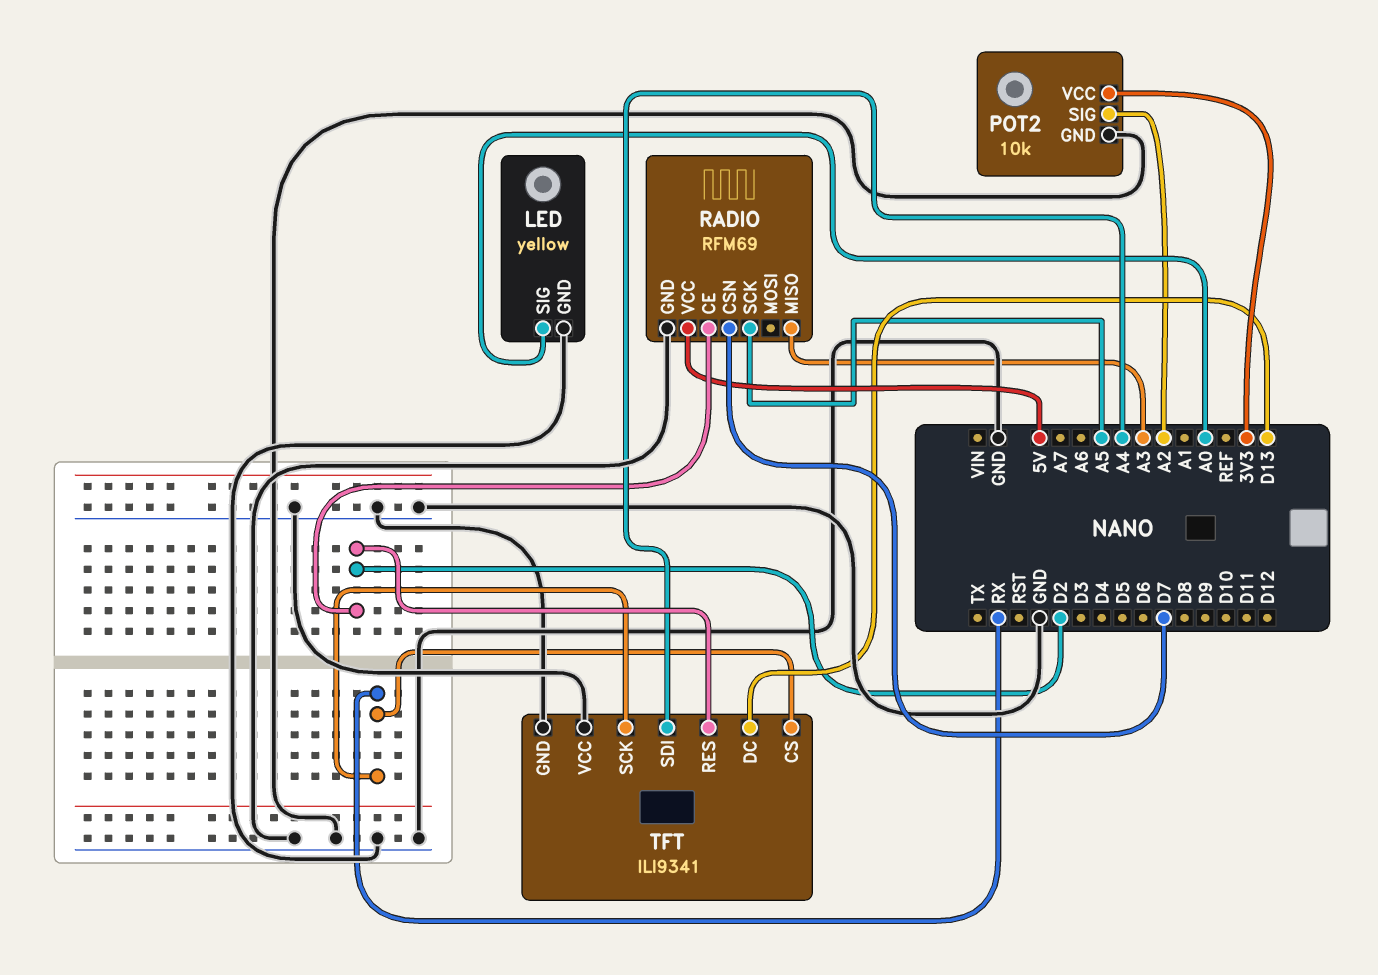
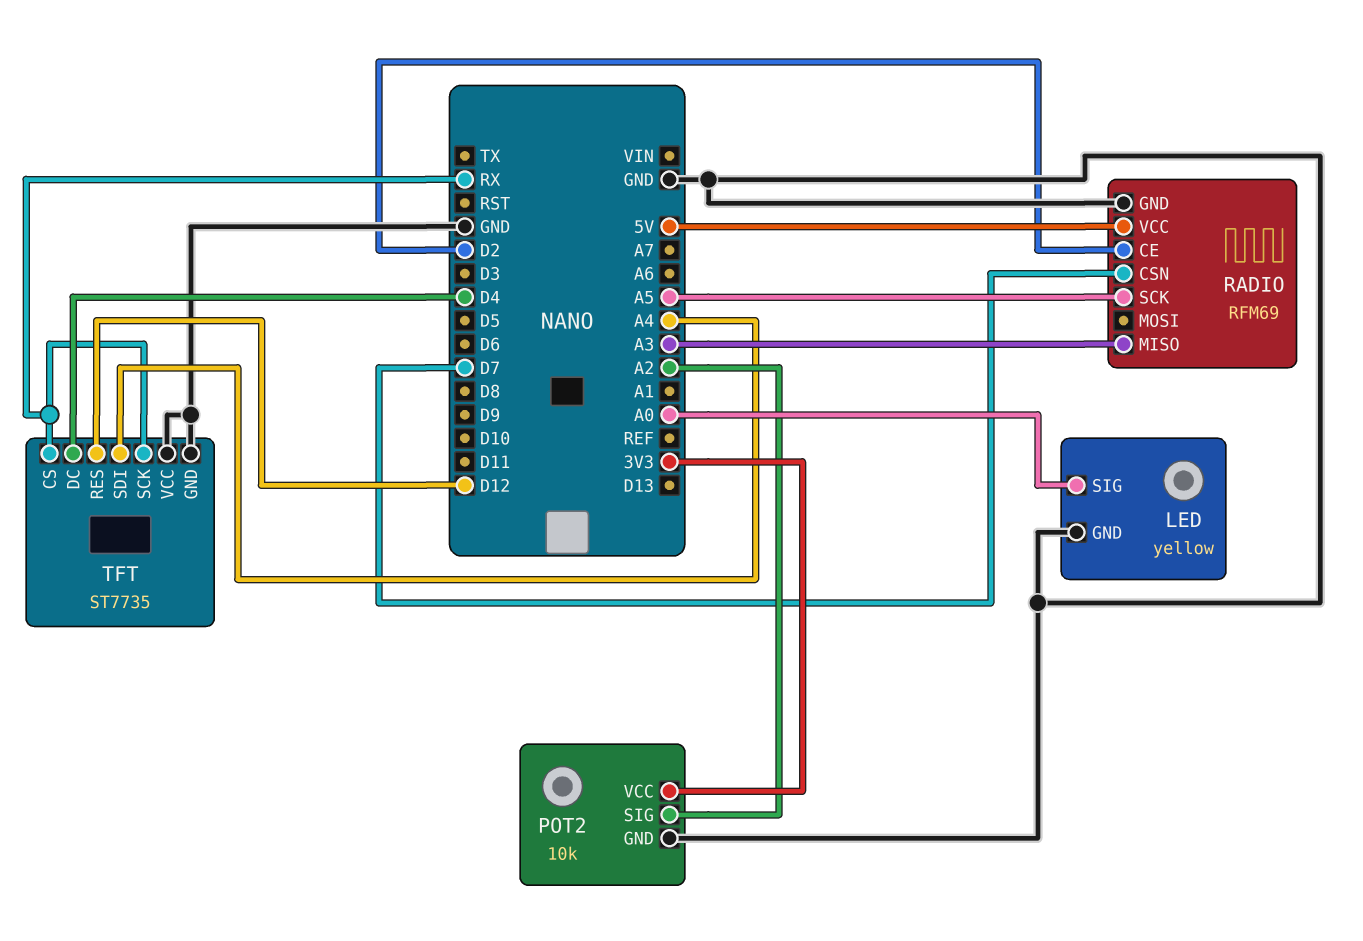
TFT: ILI9341 -> ST7735
TFT pin DC: D13 -> D4
TFT pin RES: D2 -> D12

